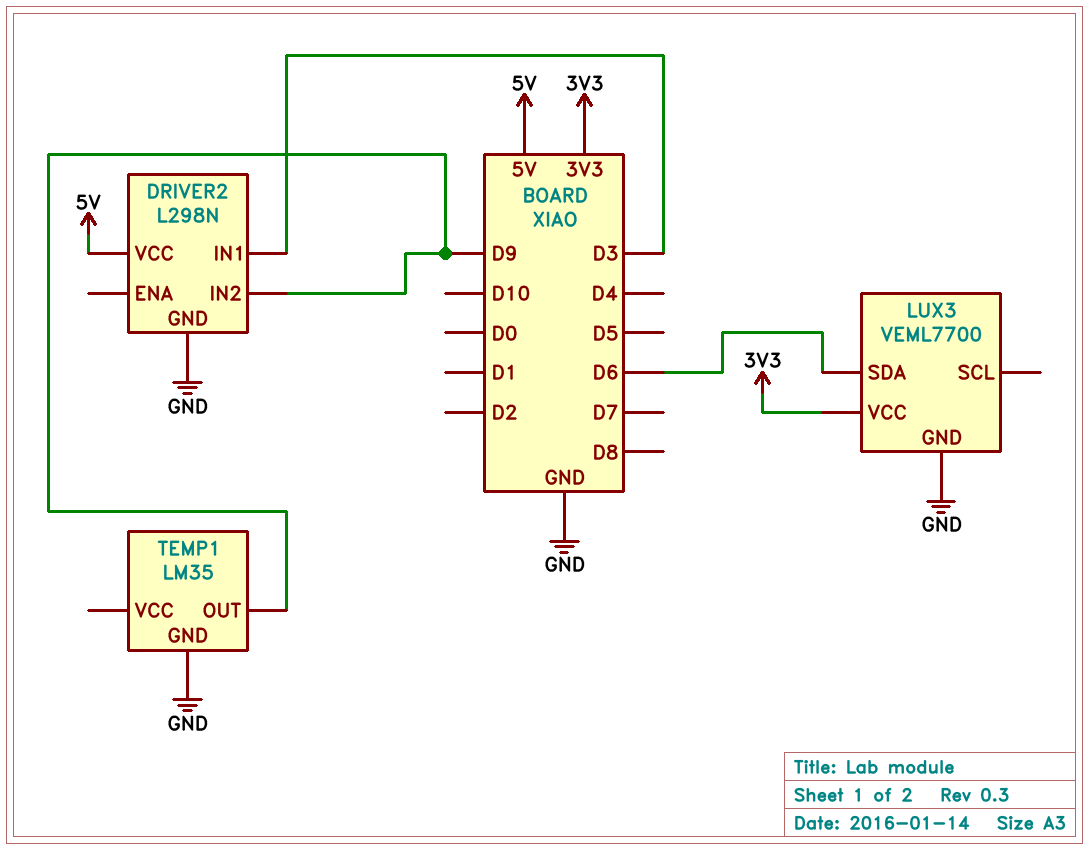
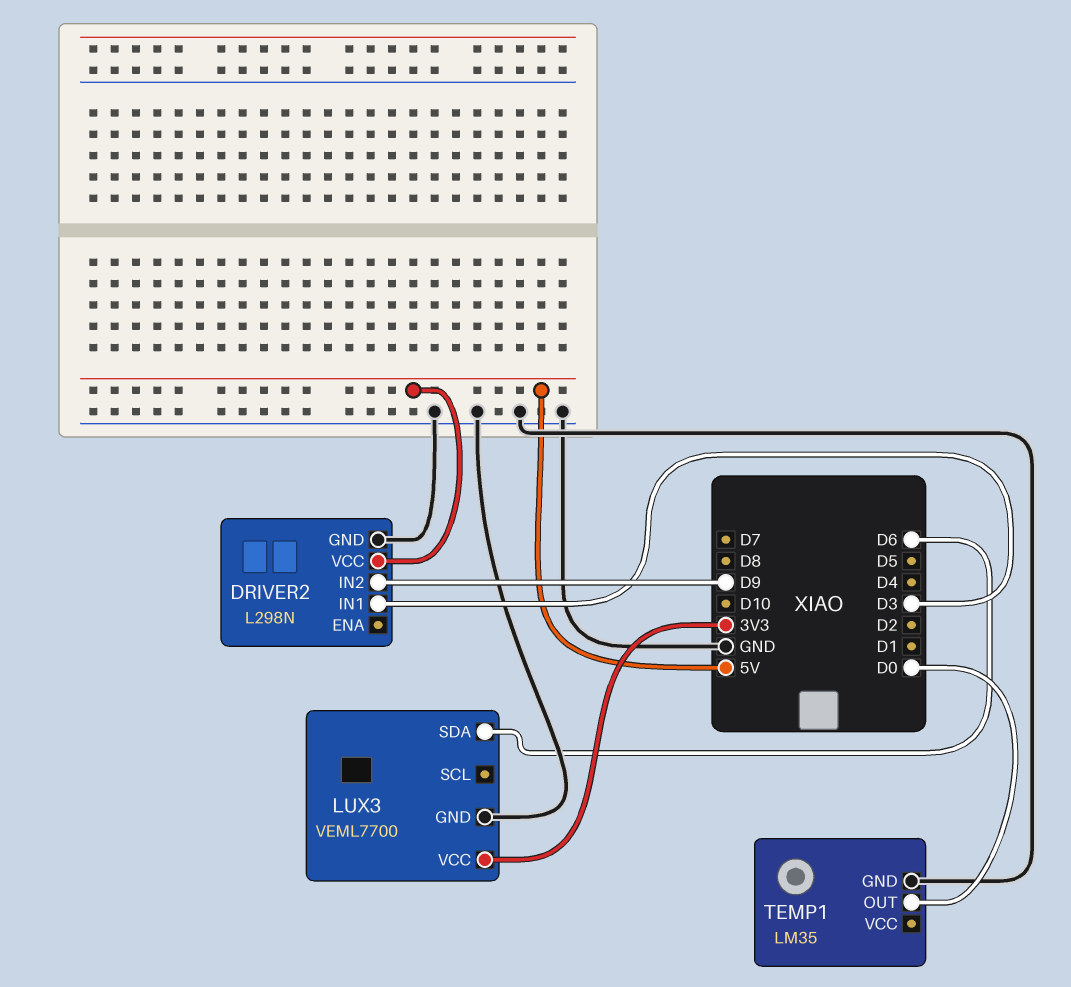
TEMP1 pin OUT: D9 -> D0

